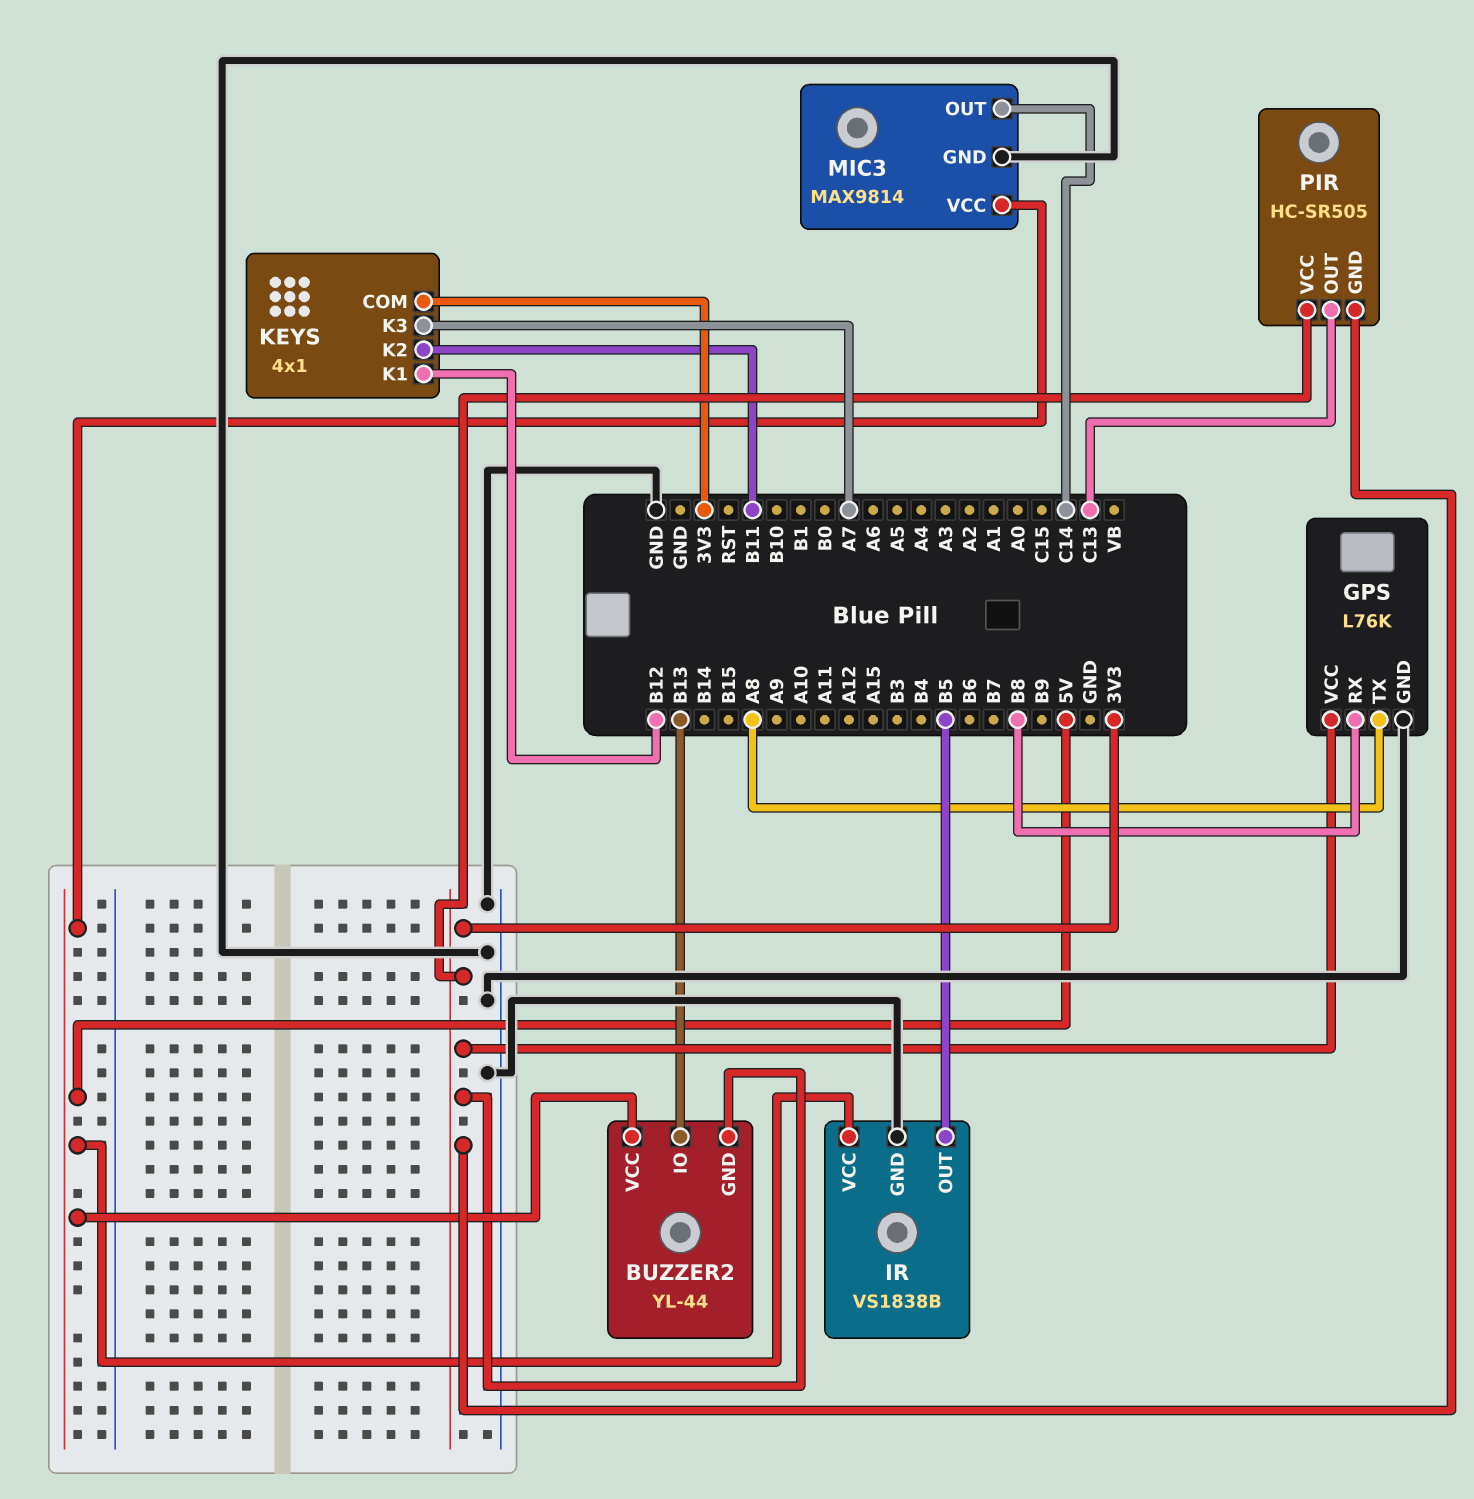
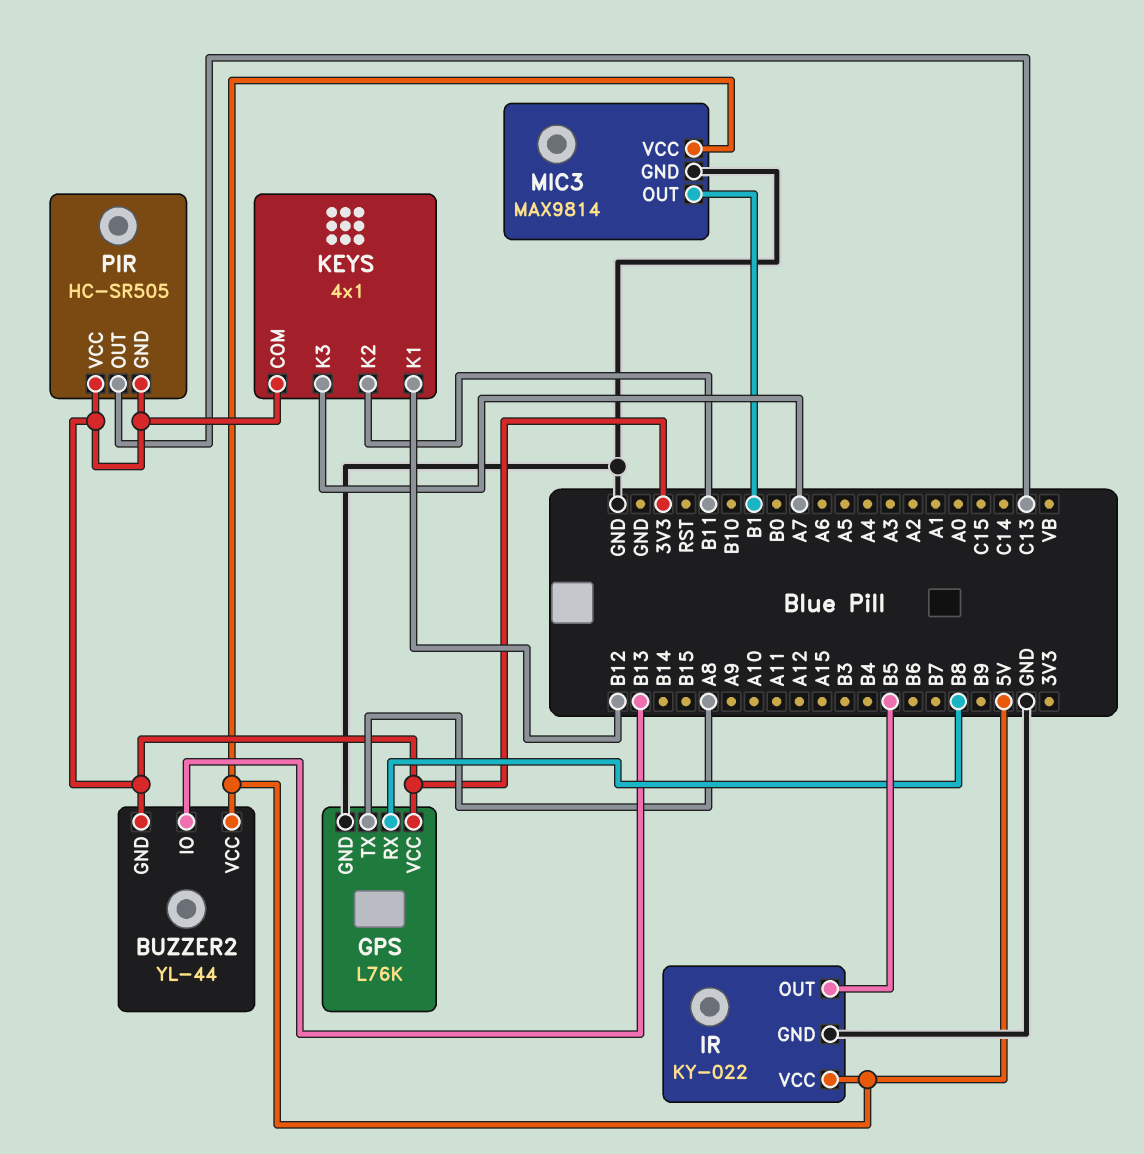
IR: VS1838B -> KY-022
MIC3 pin OUT: C14 -> B1

